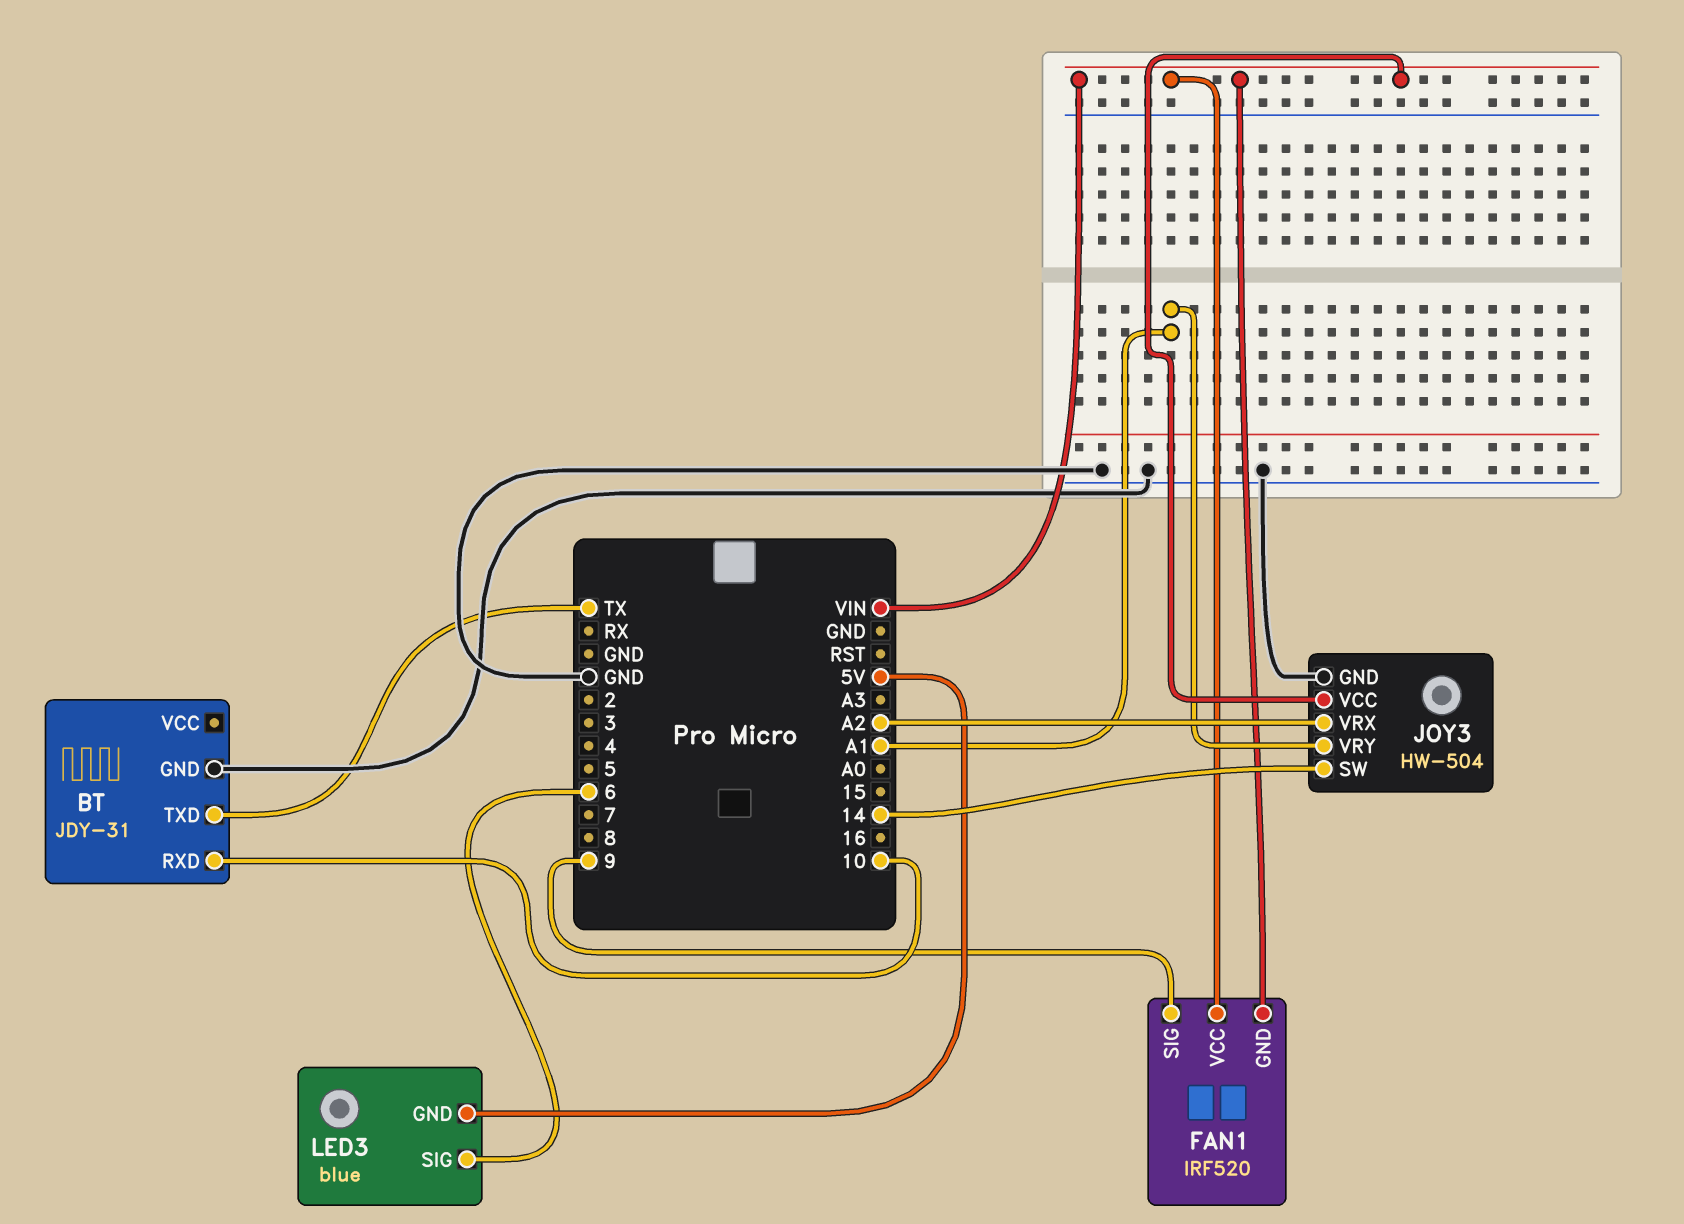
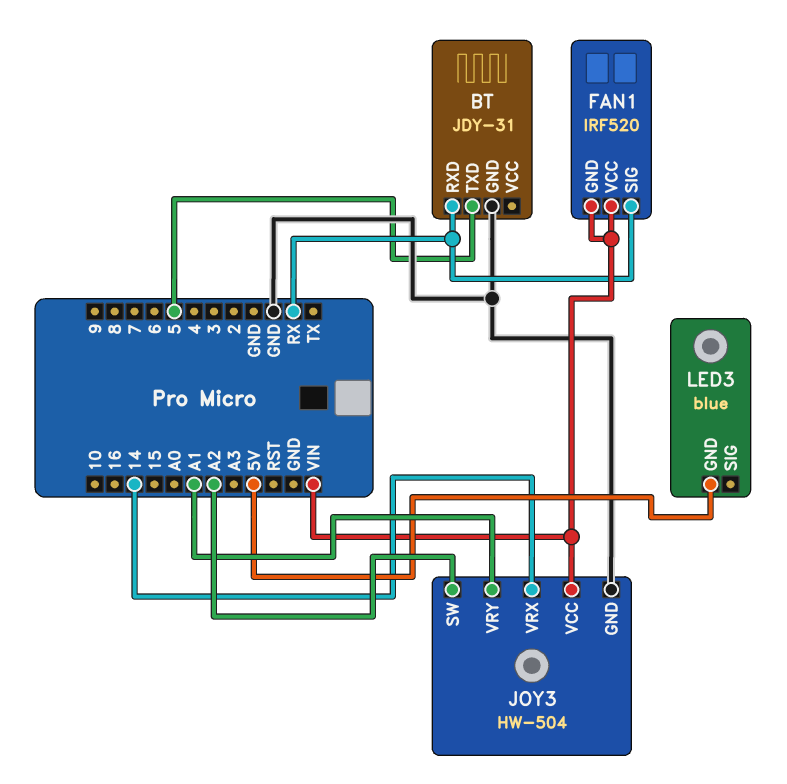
BT pin RXD: 10 -> RX
BT pin TXD: TX -> 5
FAN1 pin SIG: 9 -> RX
JOY3 pin SW: 14 -> A2
JOY3 pin VRX: A2 -> 14
LED3 pin SIG: 6 -> none

